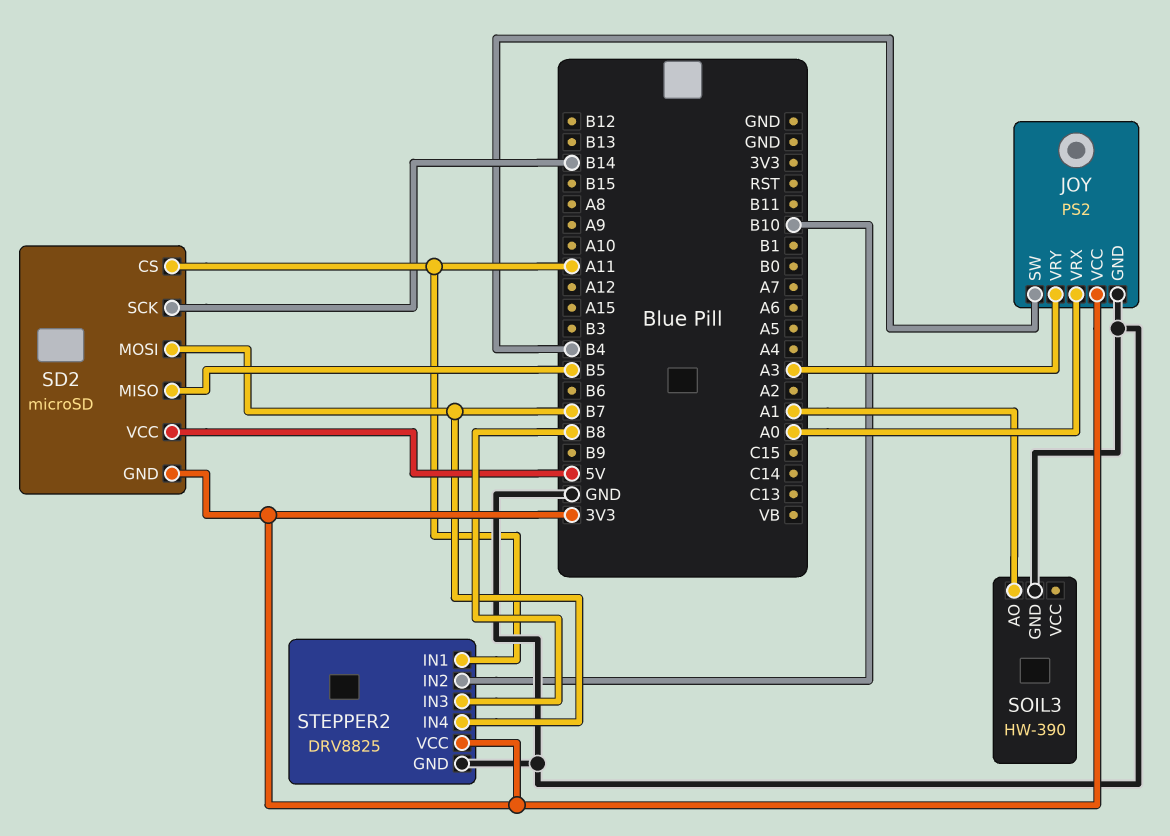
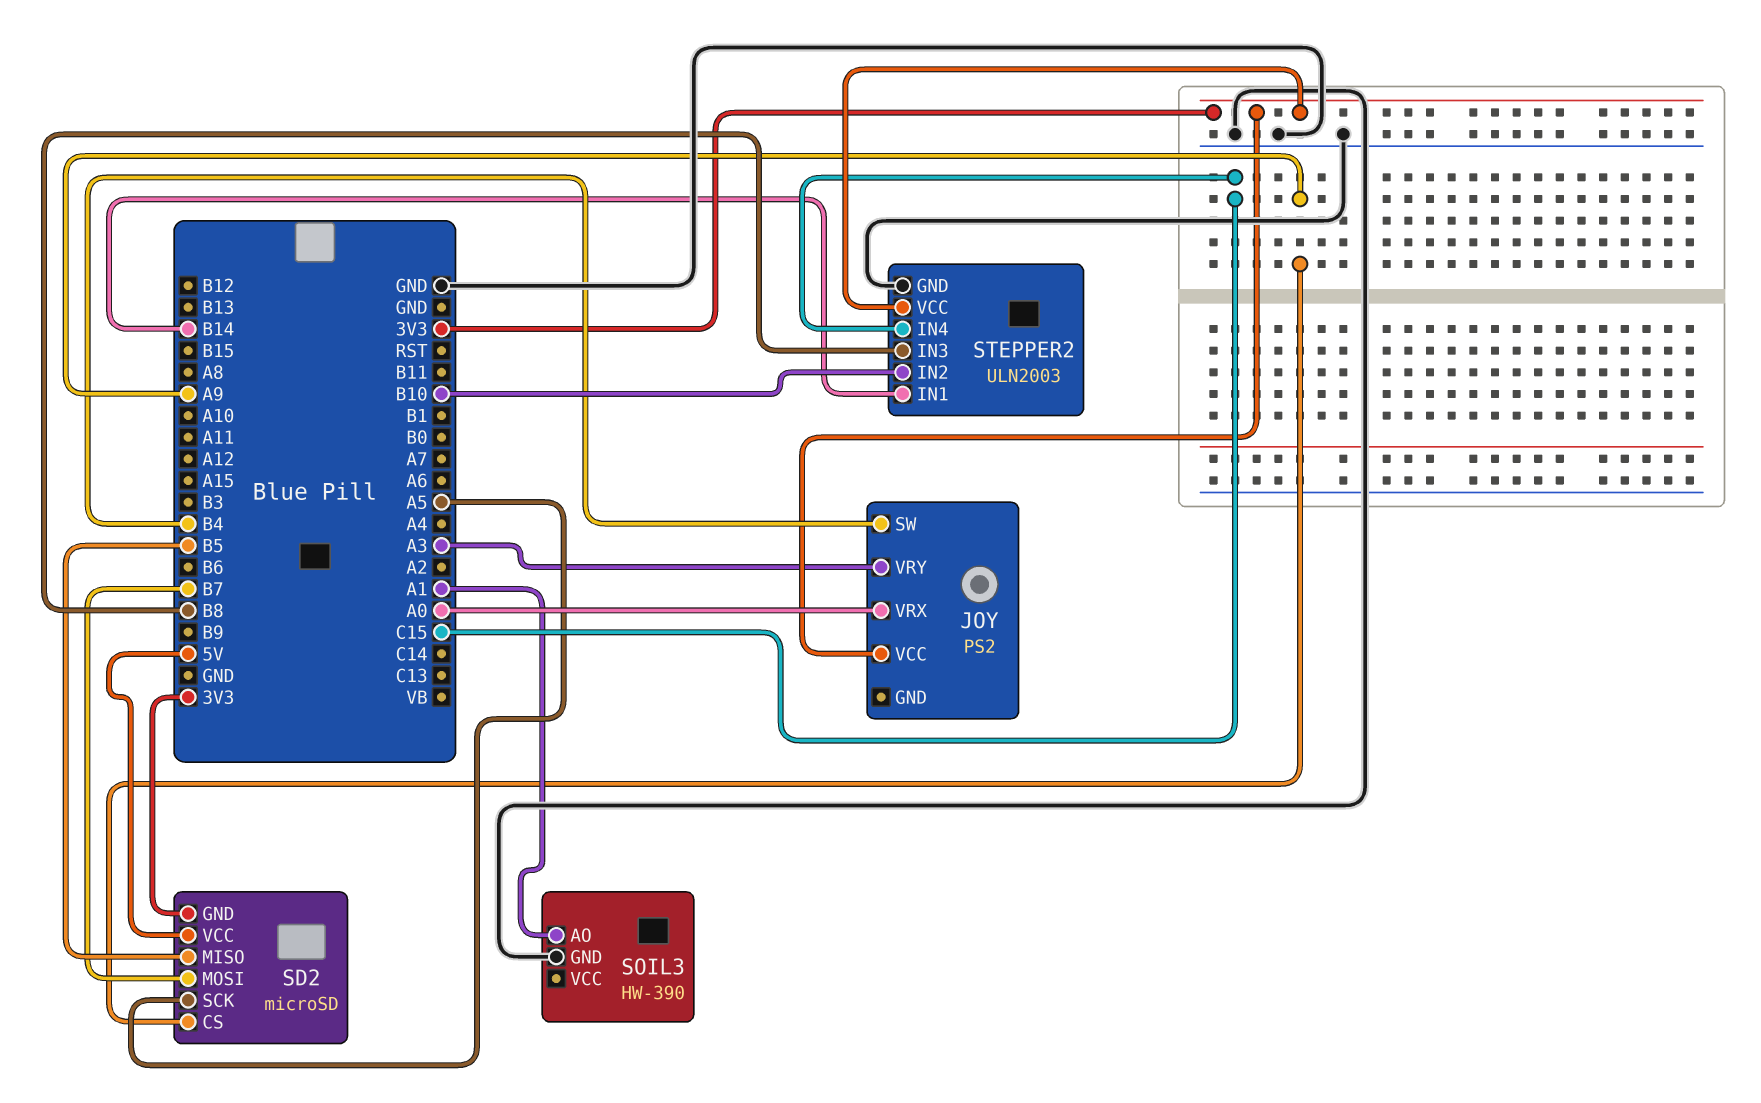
JOY pin GND: GND -> none
SD2 pin CS: A11 -> A9
SD2 pin SCK: B14 -> A5
STEPPER2: DRV8825 -> ULN2003
STEPPER2 pin IN1: A11 -> B14
STEPPER2 pin IN4: B7 -> C15

